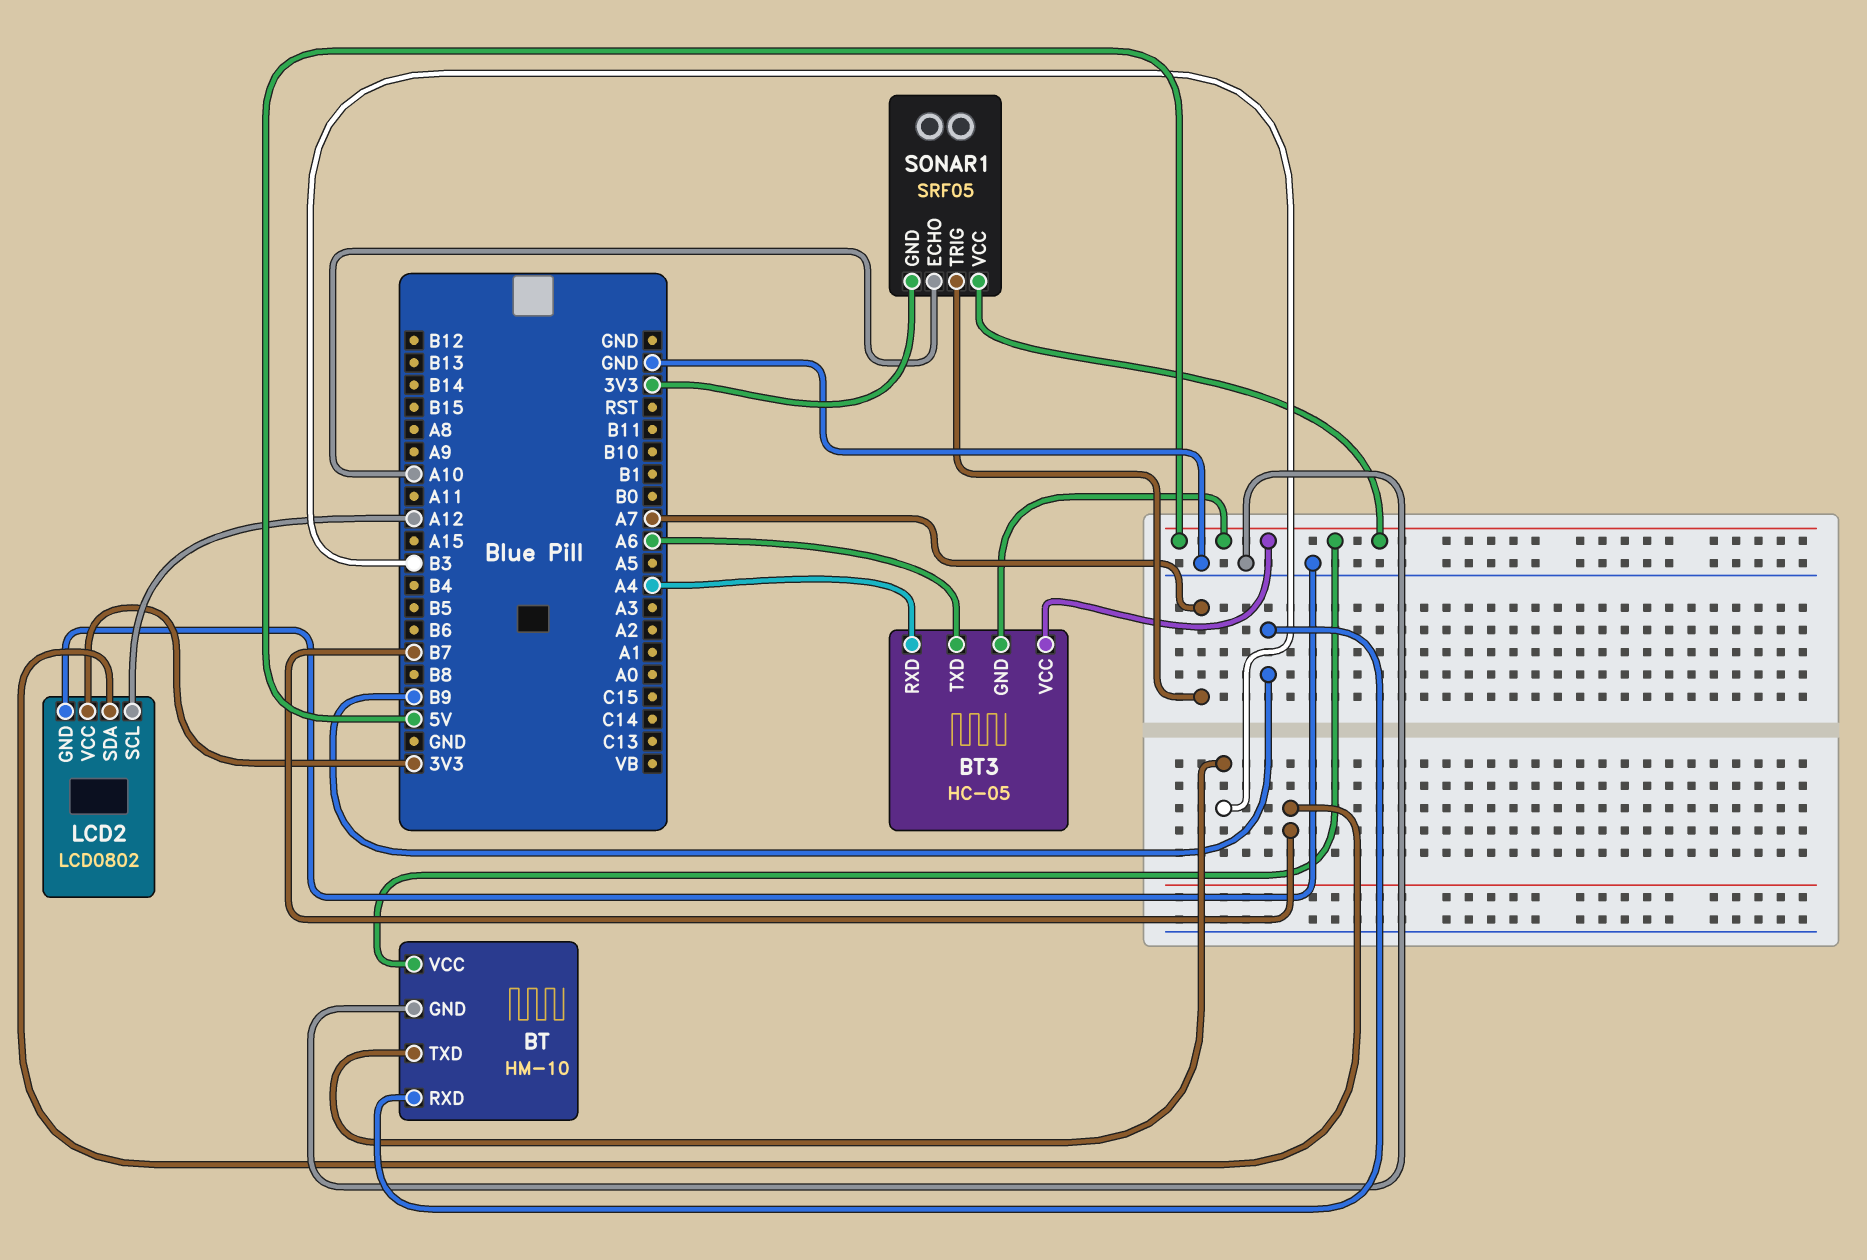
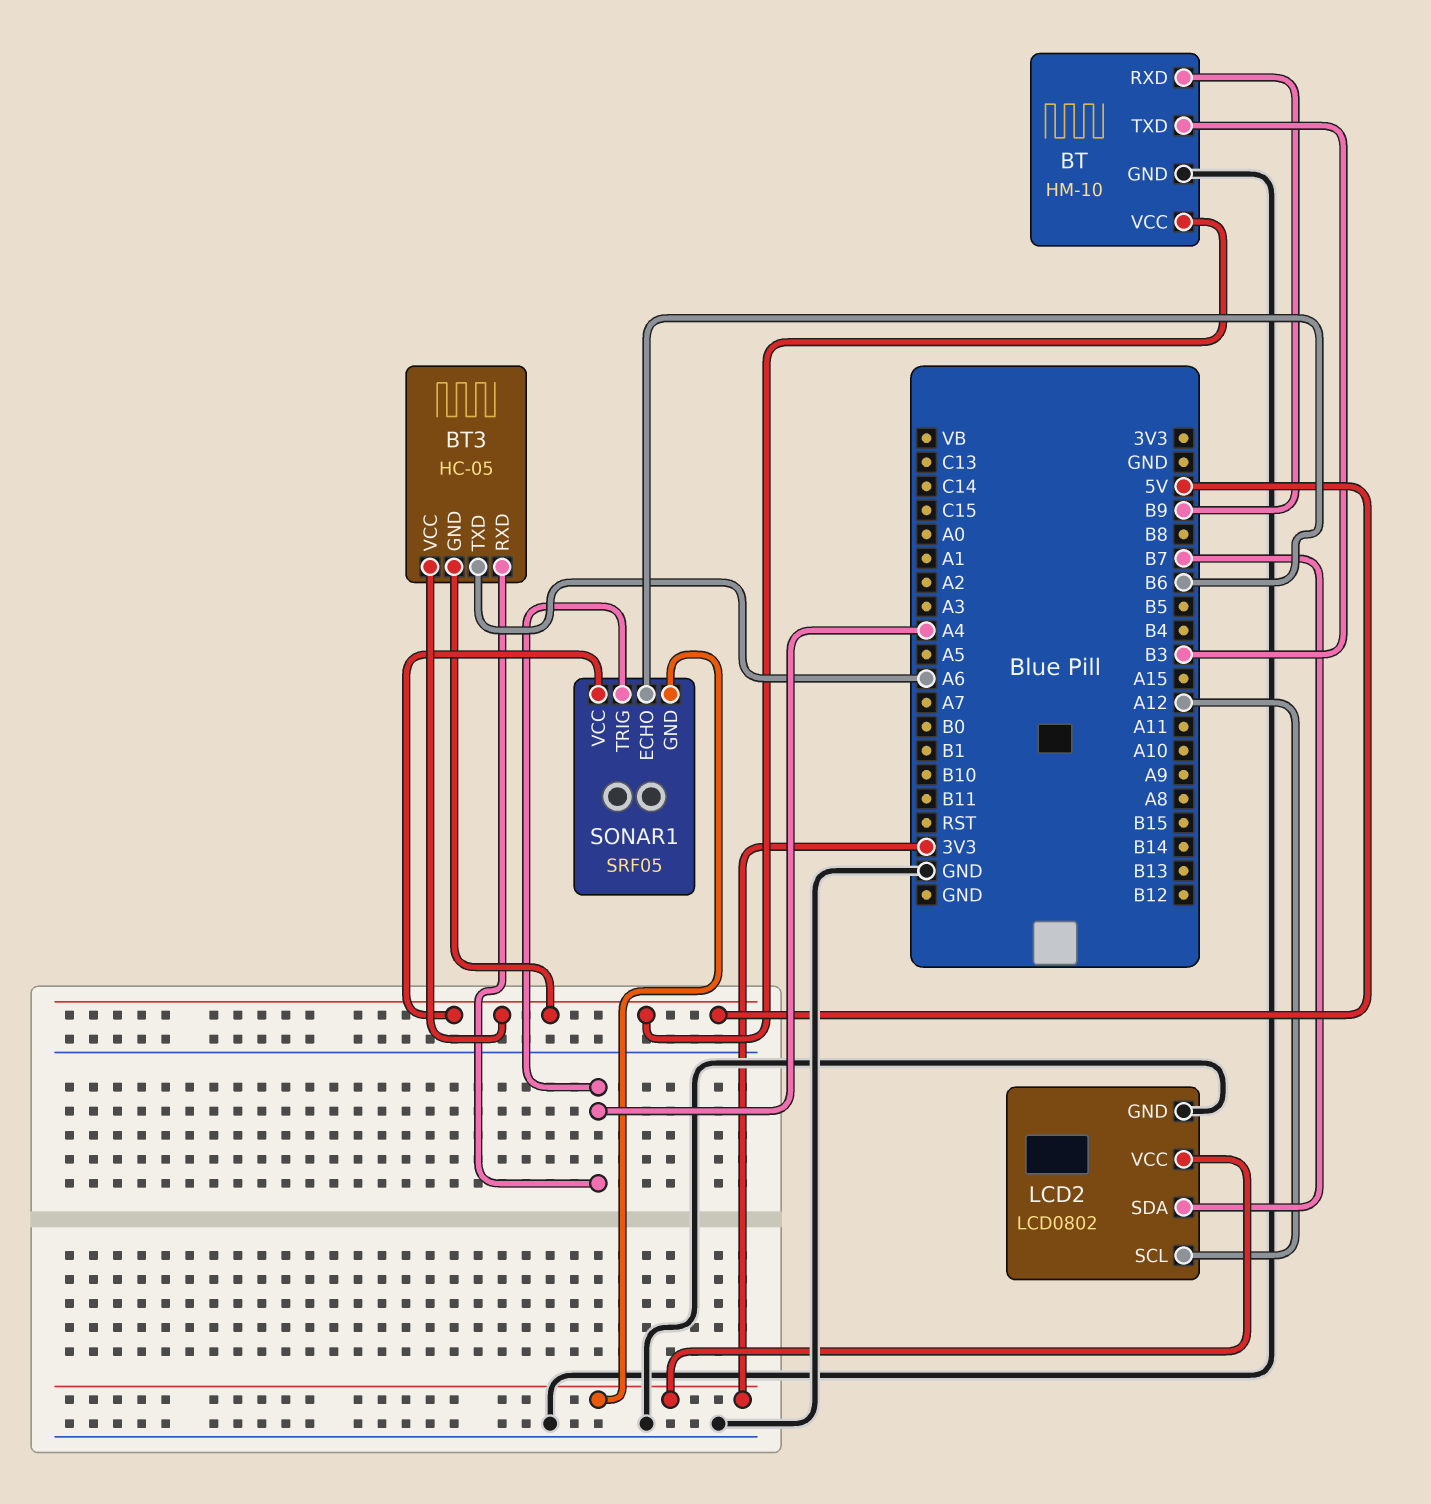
SONAR1 pin ECHO: A10 -> B6
SONAR1 pin TRIG: A7 -> A4

